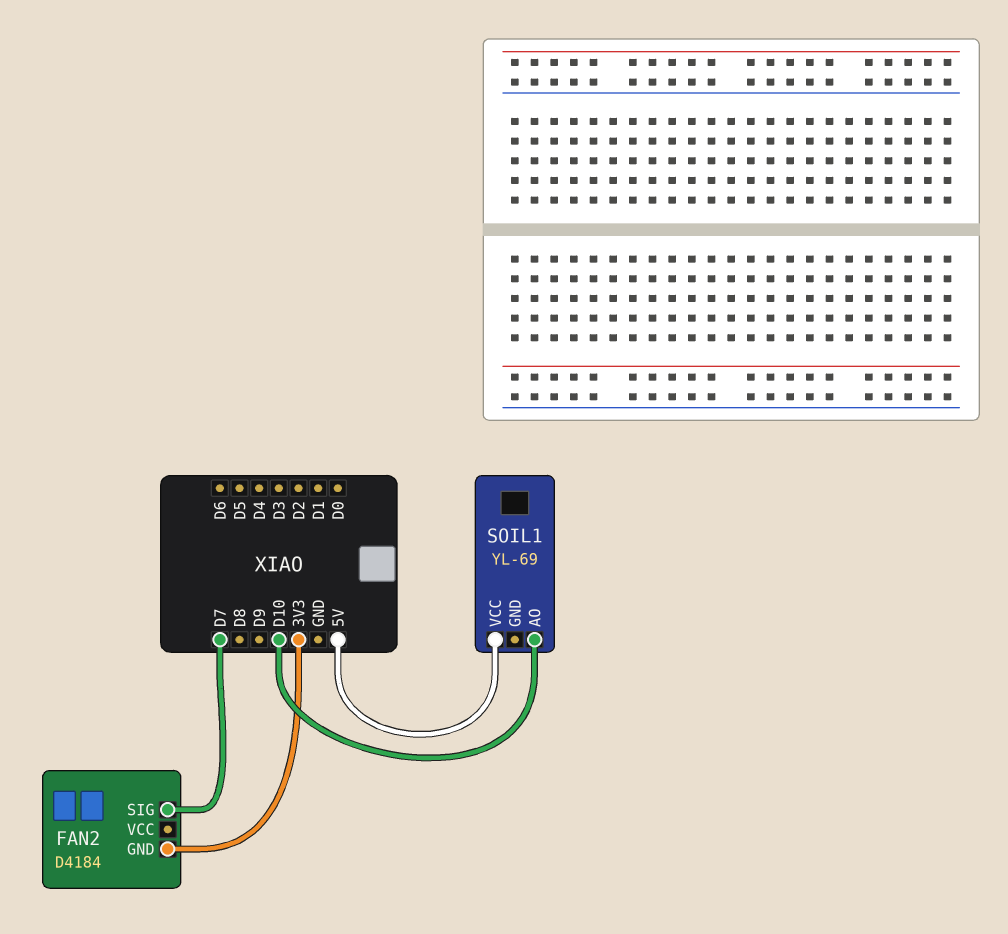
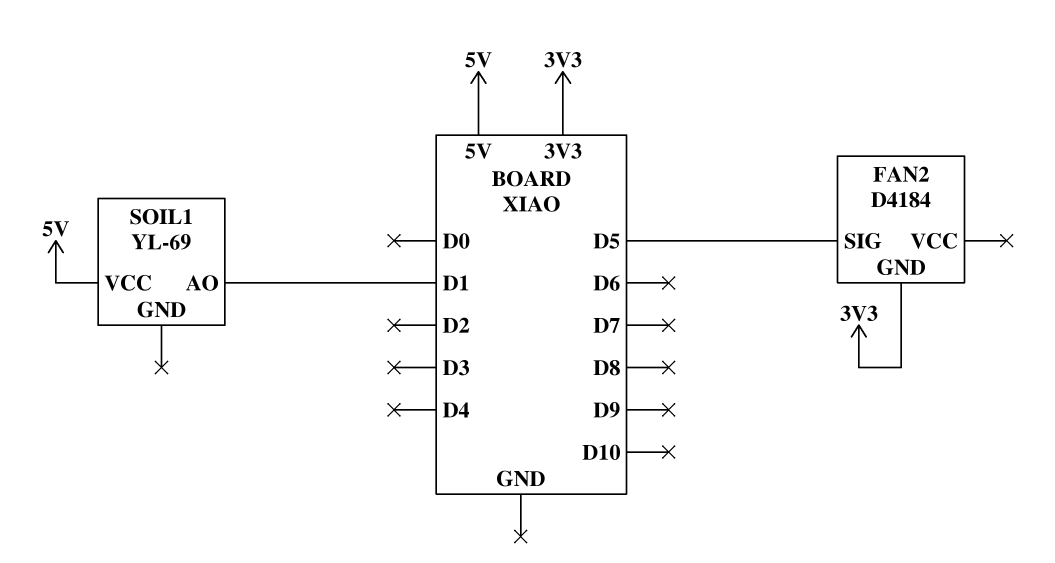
FAN2 pin SIG: D7 -> D5
SOIL1 pin AO: D10 -> D1

